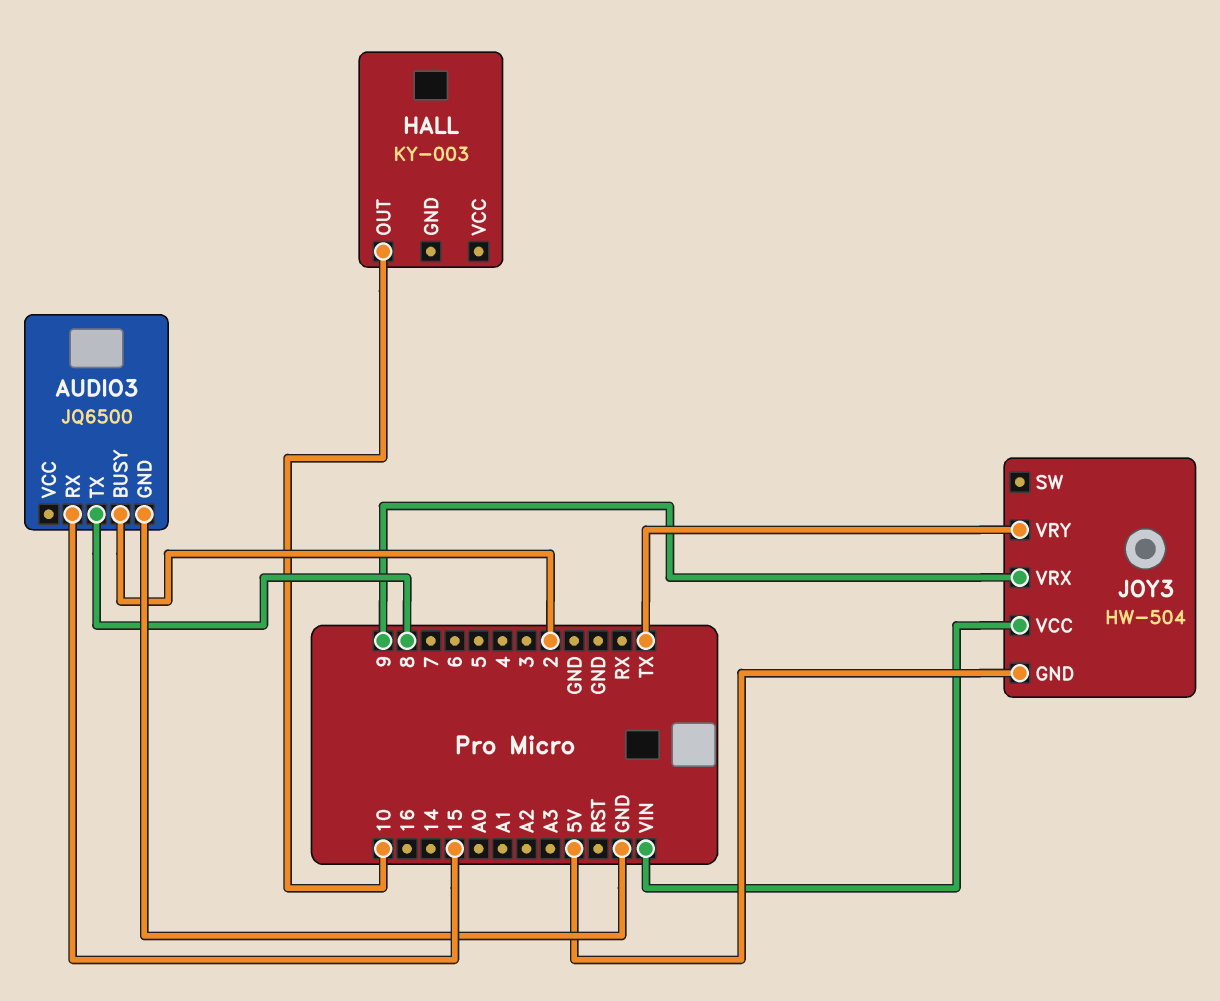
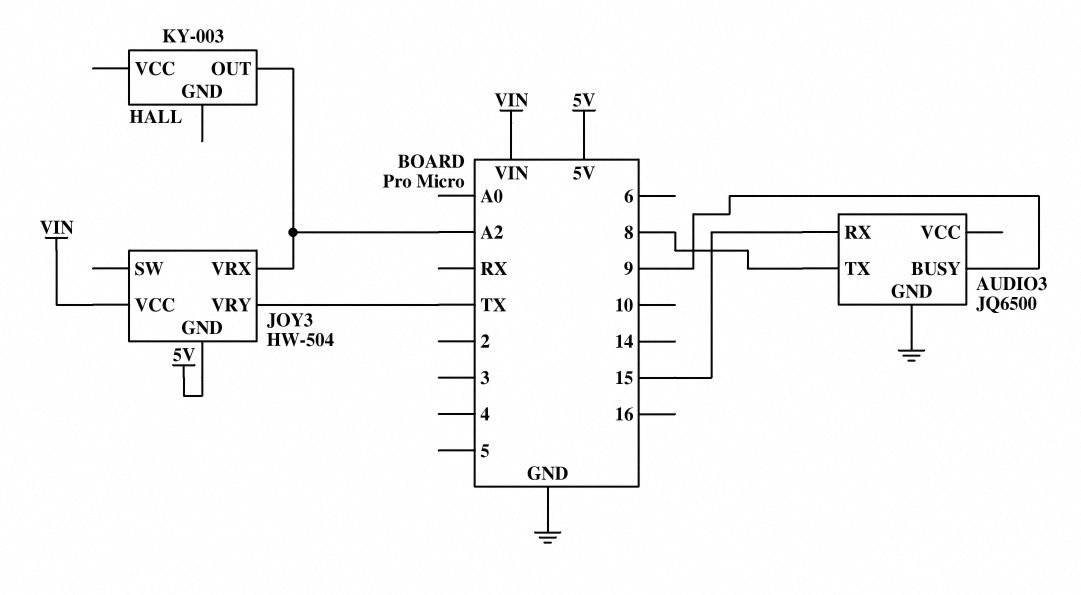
AUDIO3 pin BUSY: 2 -> 9
HALL pin OUT: 10 -> A2
JOY3 pin VRX: 9 -> A2

